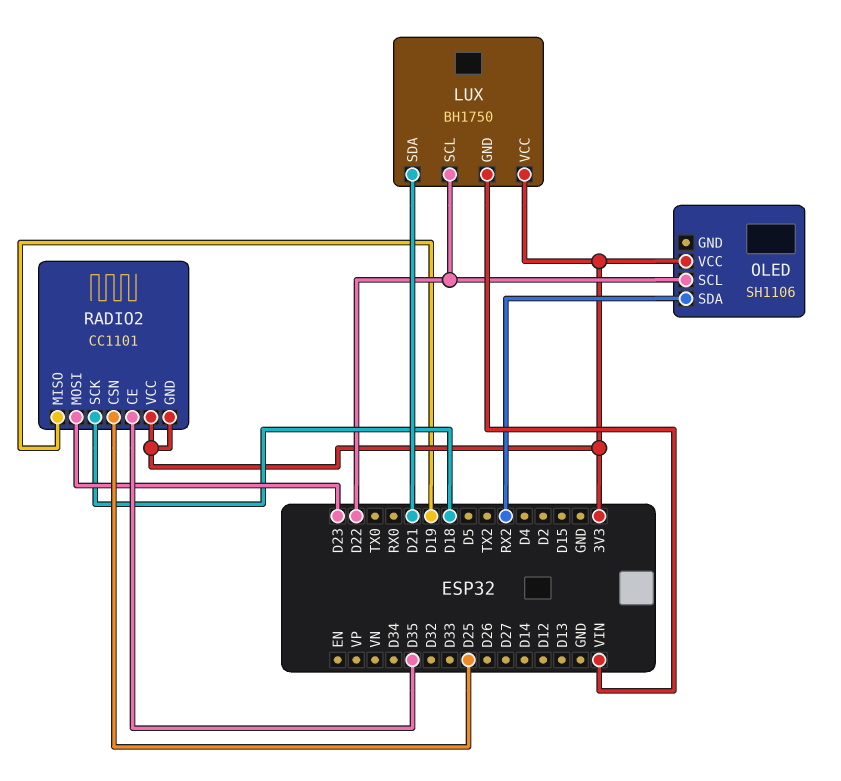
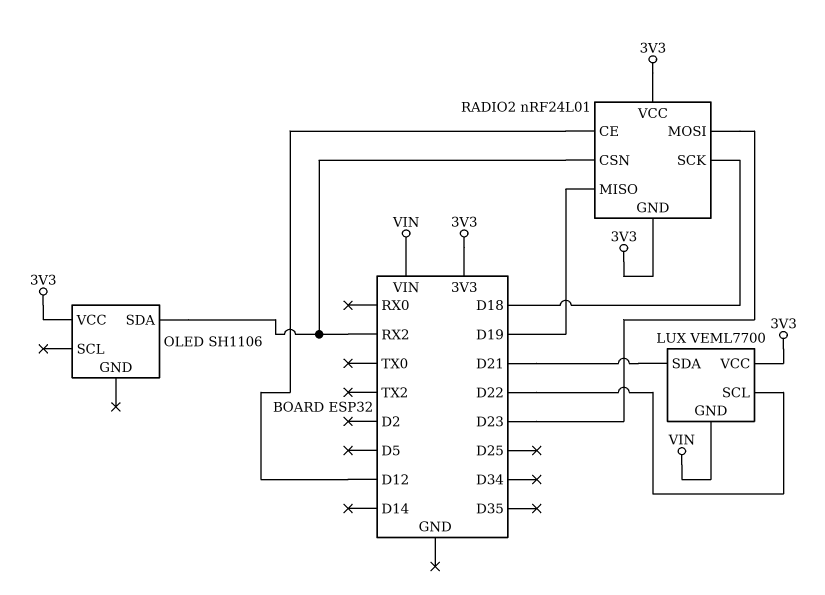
LUX: BH1750 -> VEML7700
OLED pin SCL: D22 -> none
RADIO2: CC1101 -> nRF24L01
RADIO2 pin CE: D35 -> D12
RADIO2 pin CSN: D25 -> RX2

